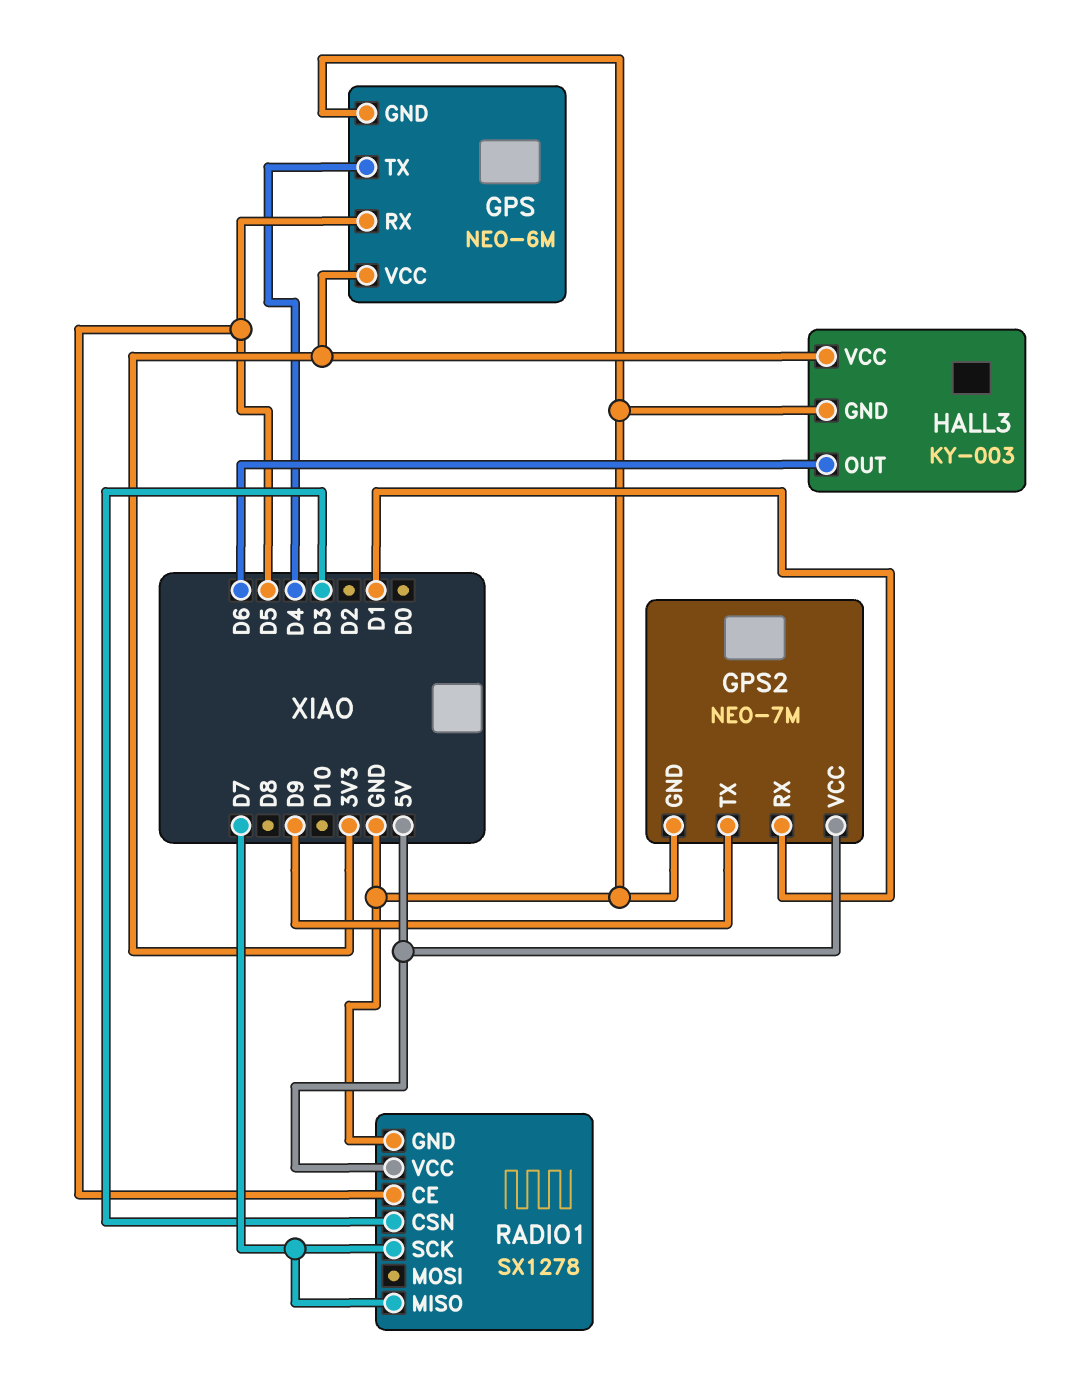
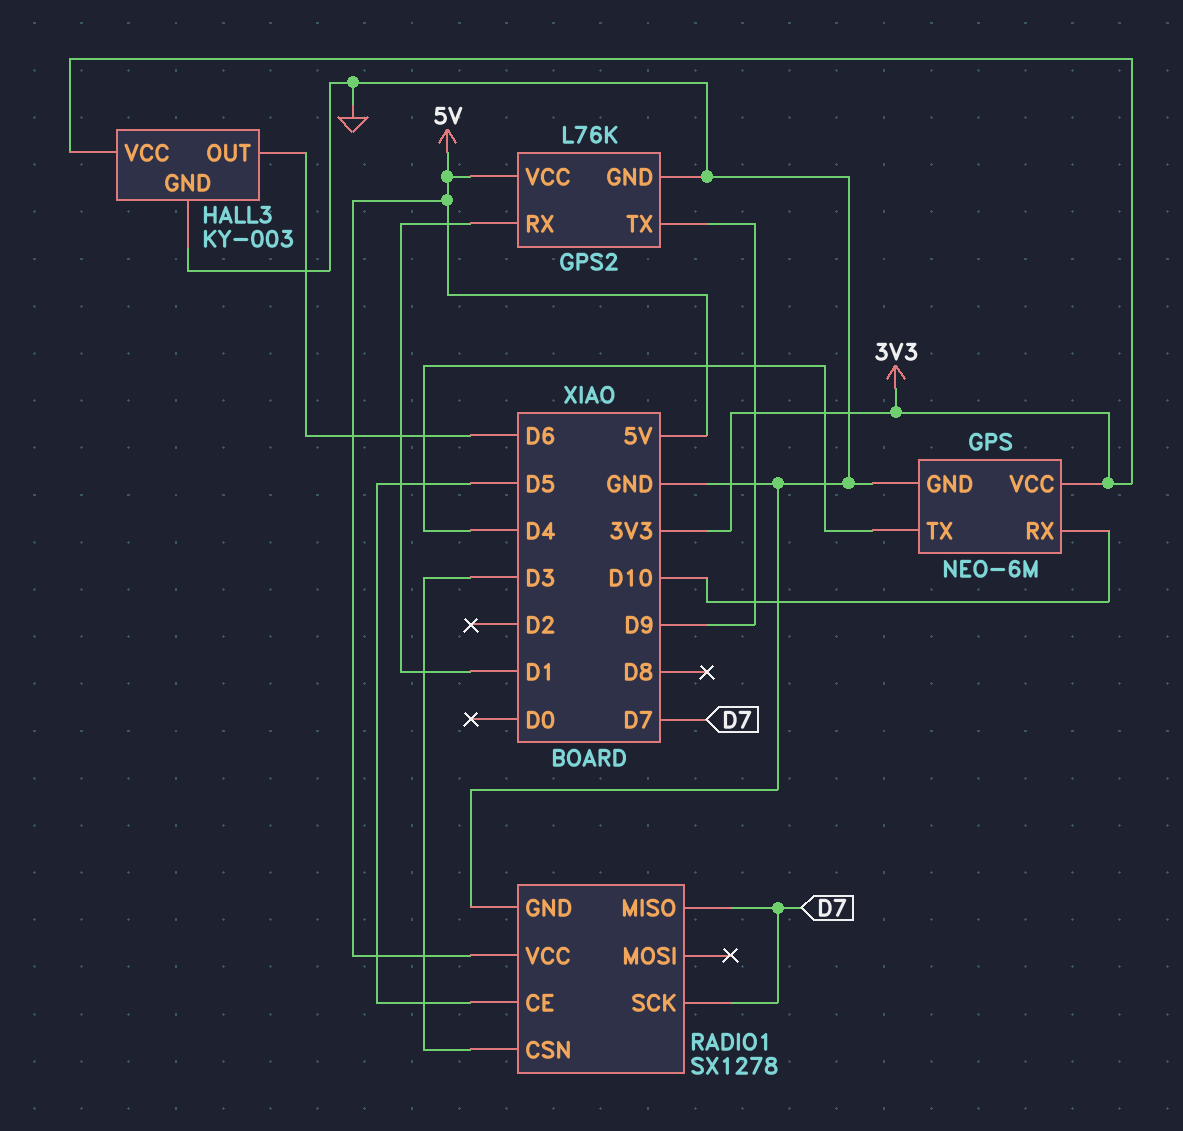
GPS pin RX: D5 -> D10
GPS2: NEO-7M -> L76K

